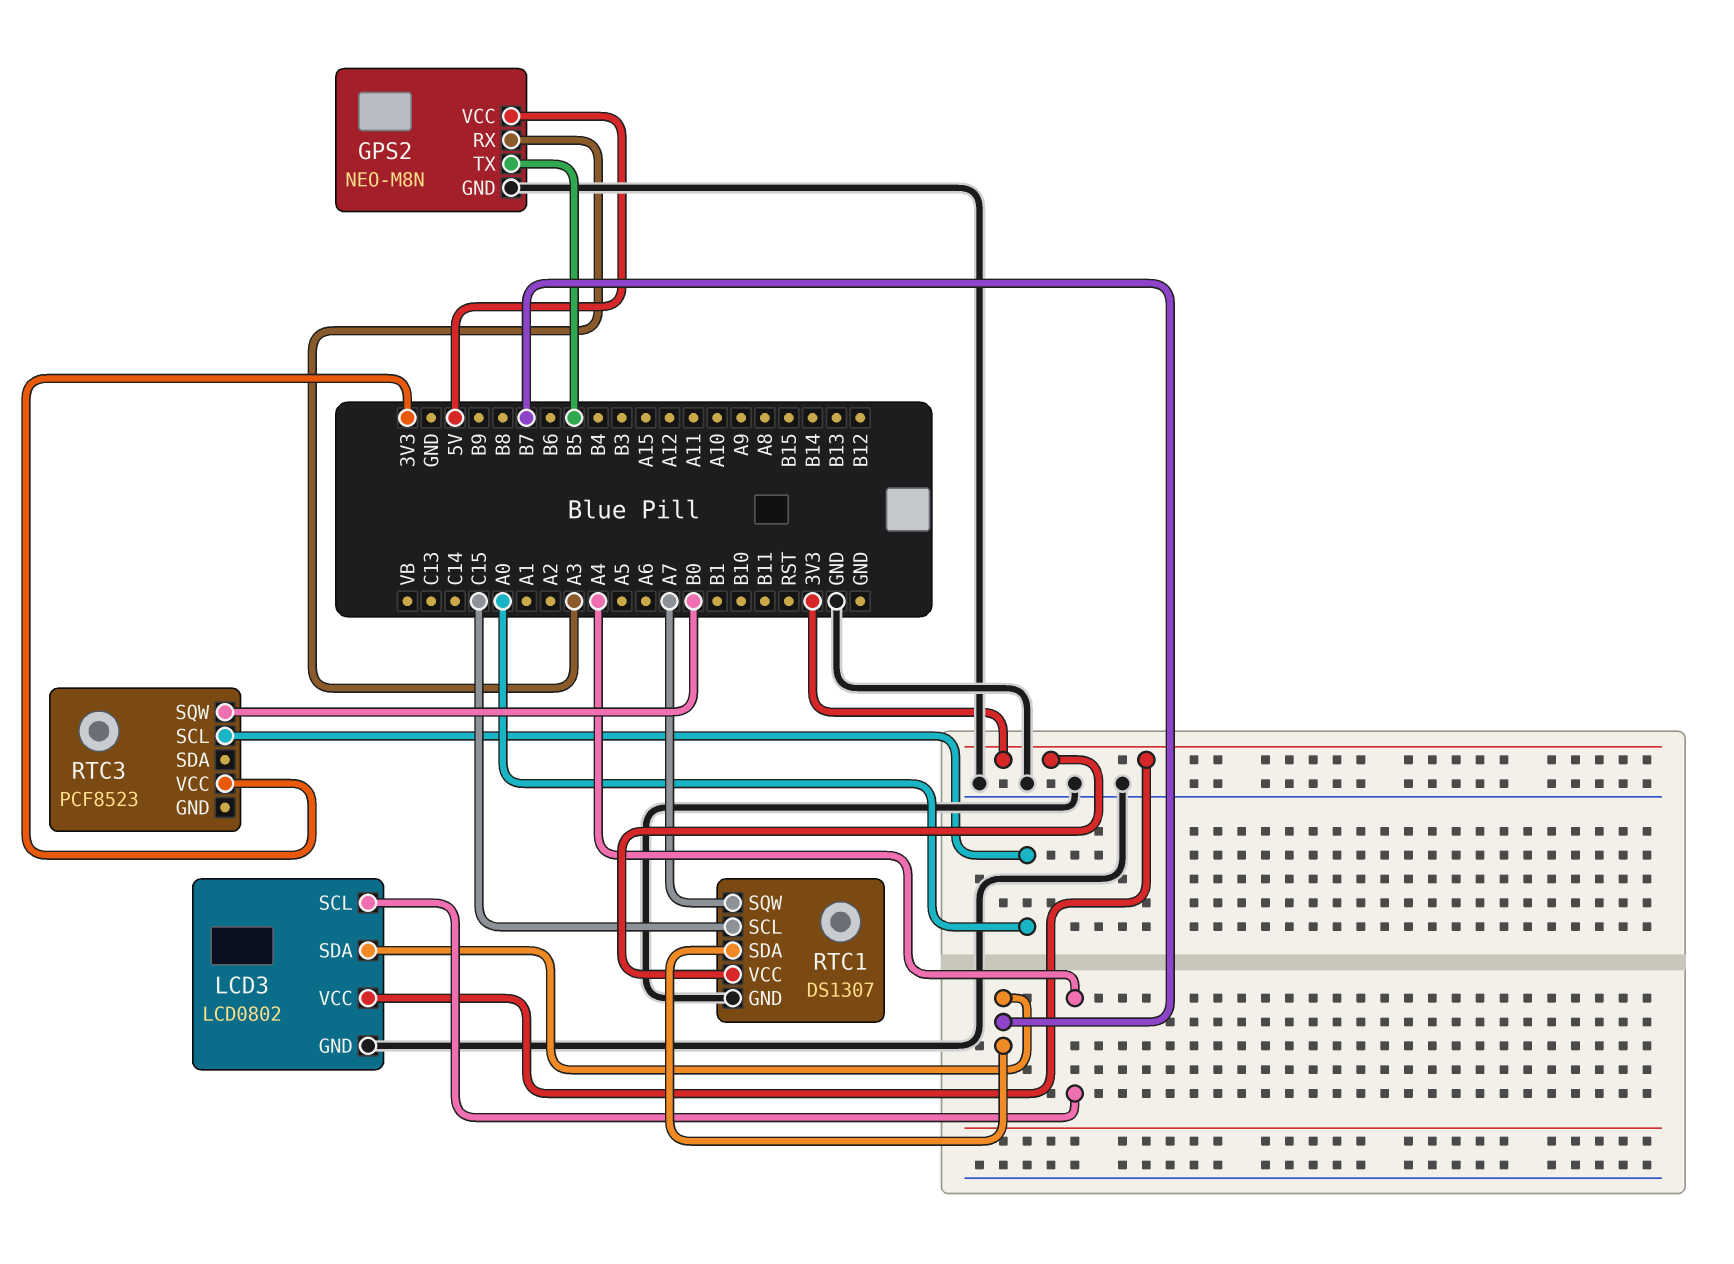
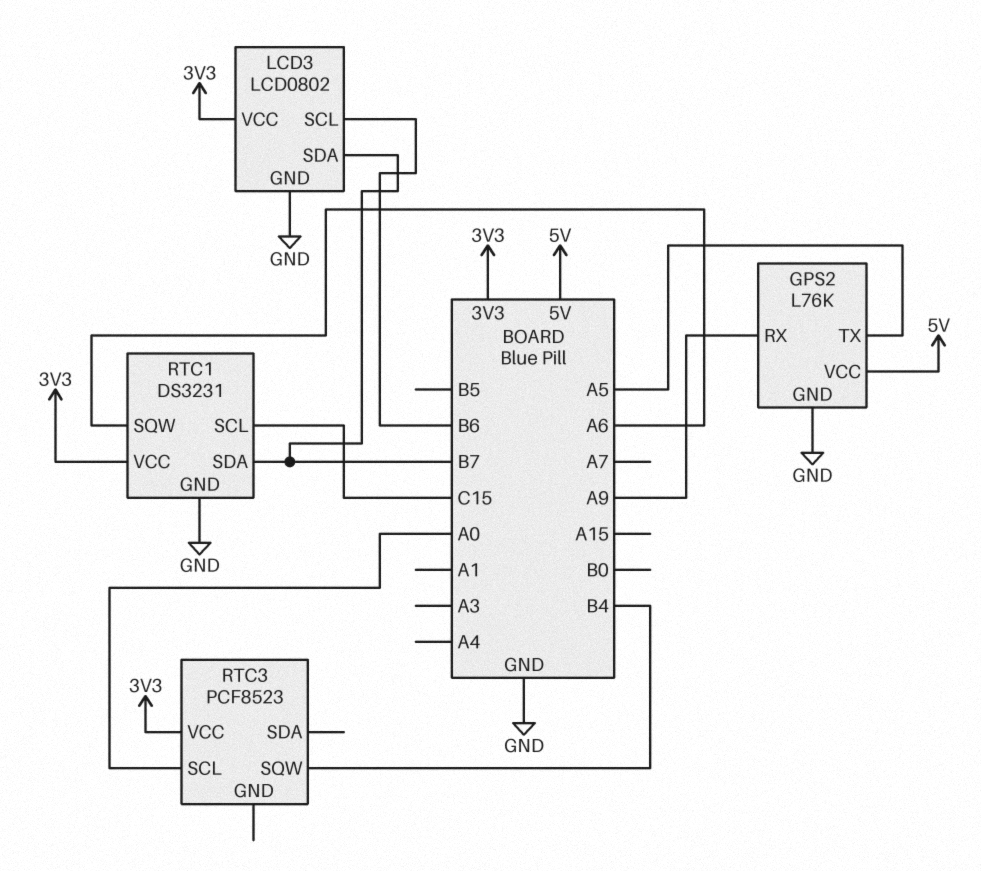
GPS2: NEO-M8N -> L76K
GPS2 pin RX: A3 -> A9
GPS2 pin TX: B5 -> A5
LCD3 pin SCL: A4 -> B6
RTC1: DS1307 -> DS3231
RTC1 pin SQW: A7 -> A6
RTC3 pin SQW: B0 -> B4

